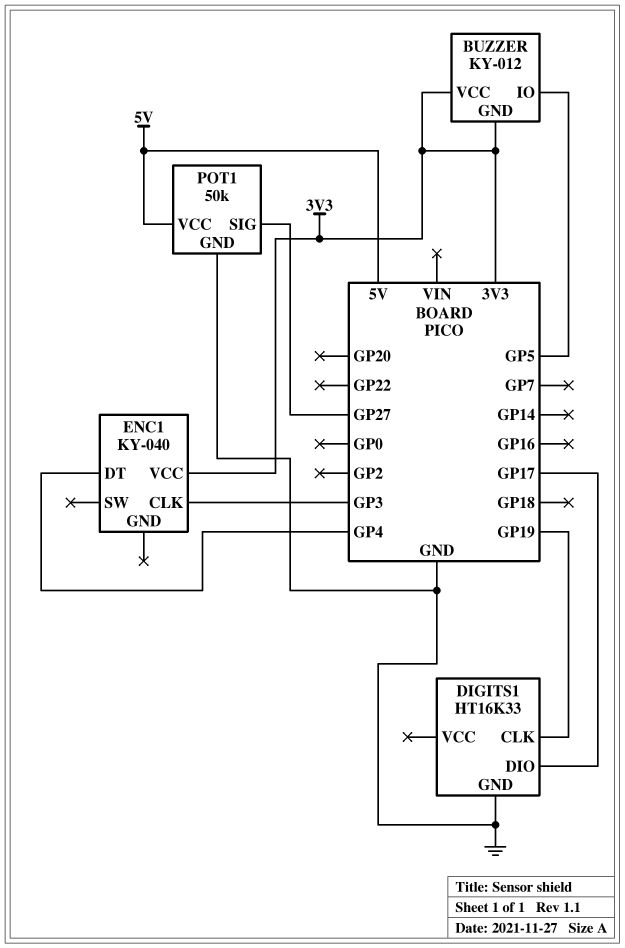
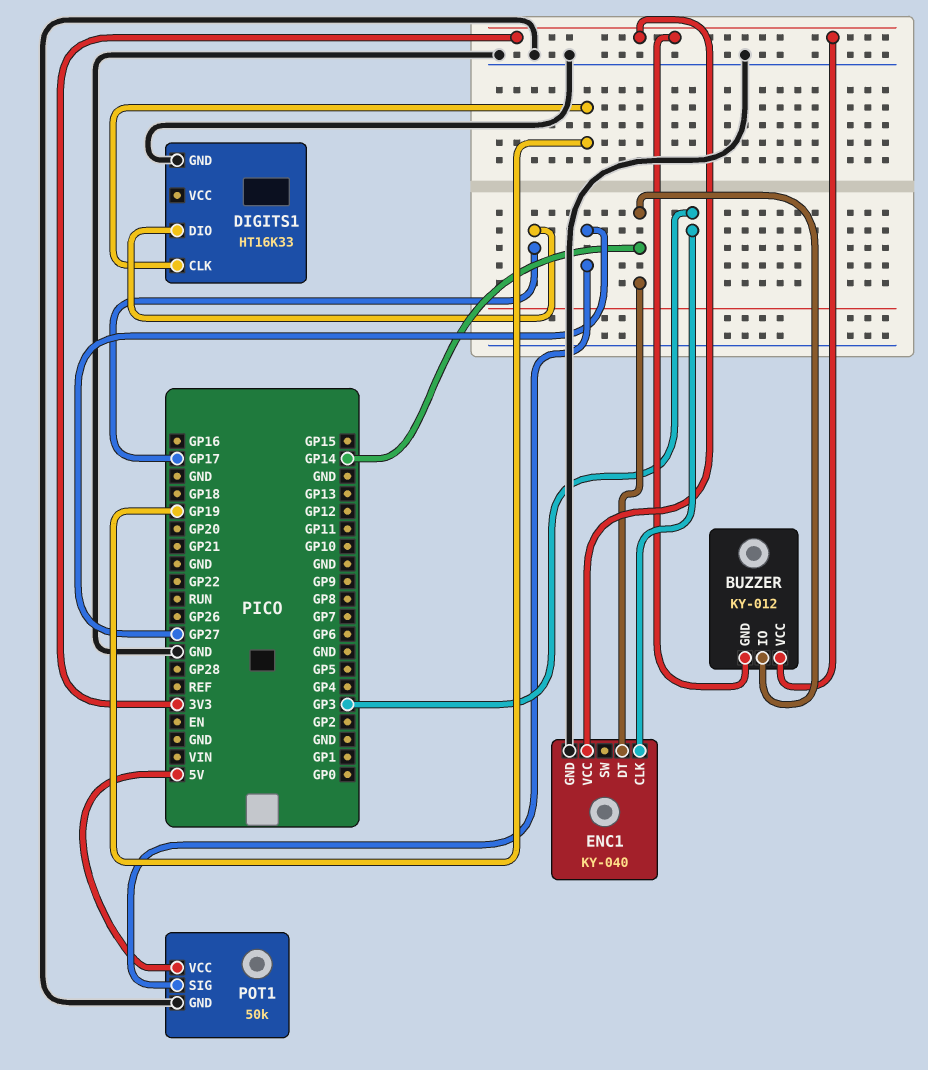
BUZZER pin IO: GP5 -> GP14
ENC1 pin DT: GP4 -> GP14
ENC1 pin GND: none -> GND

